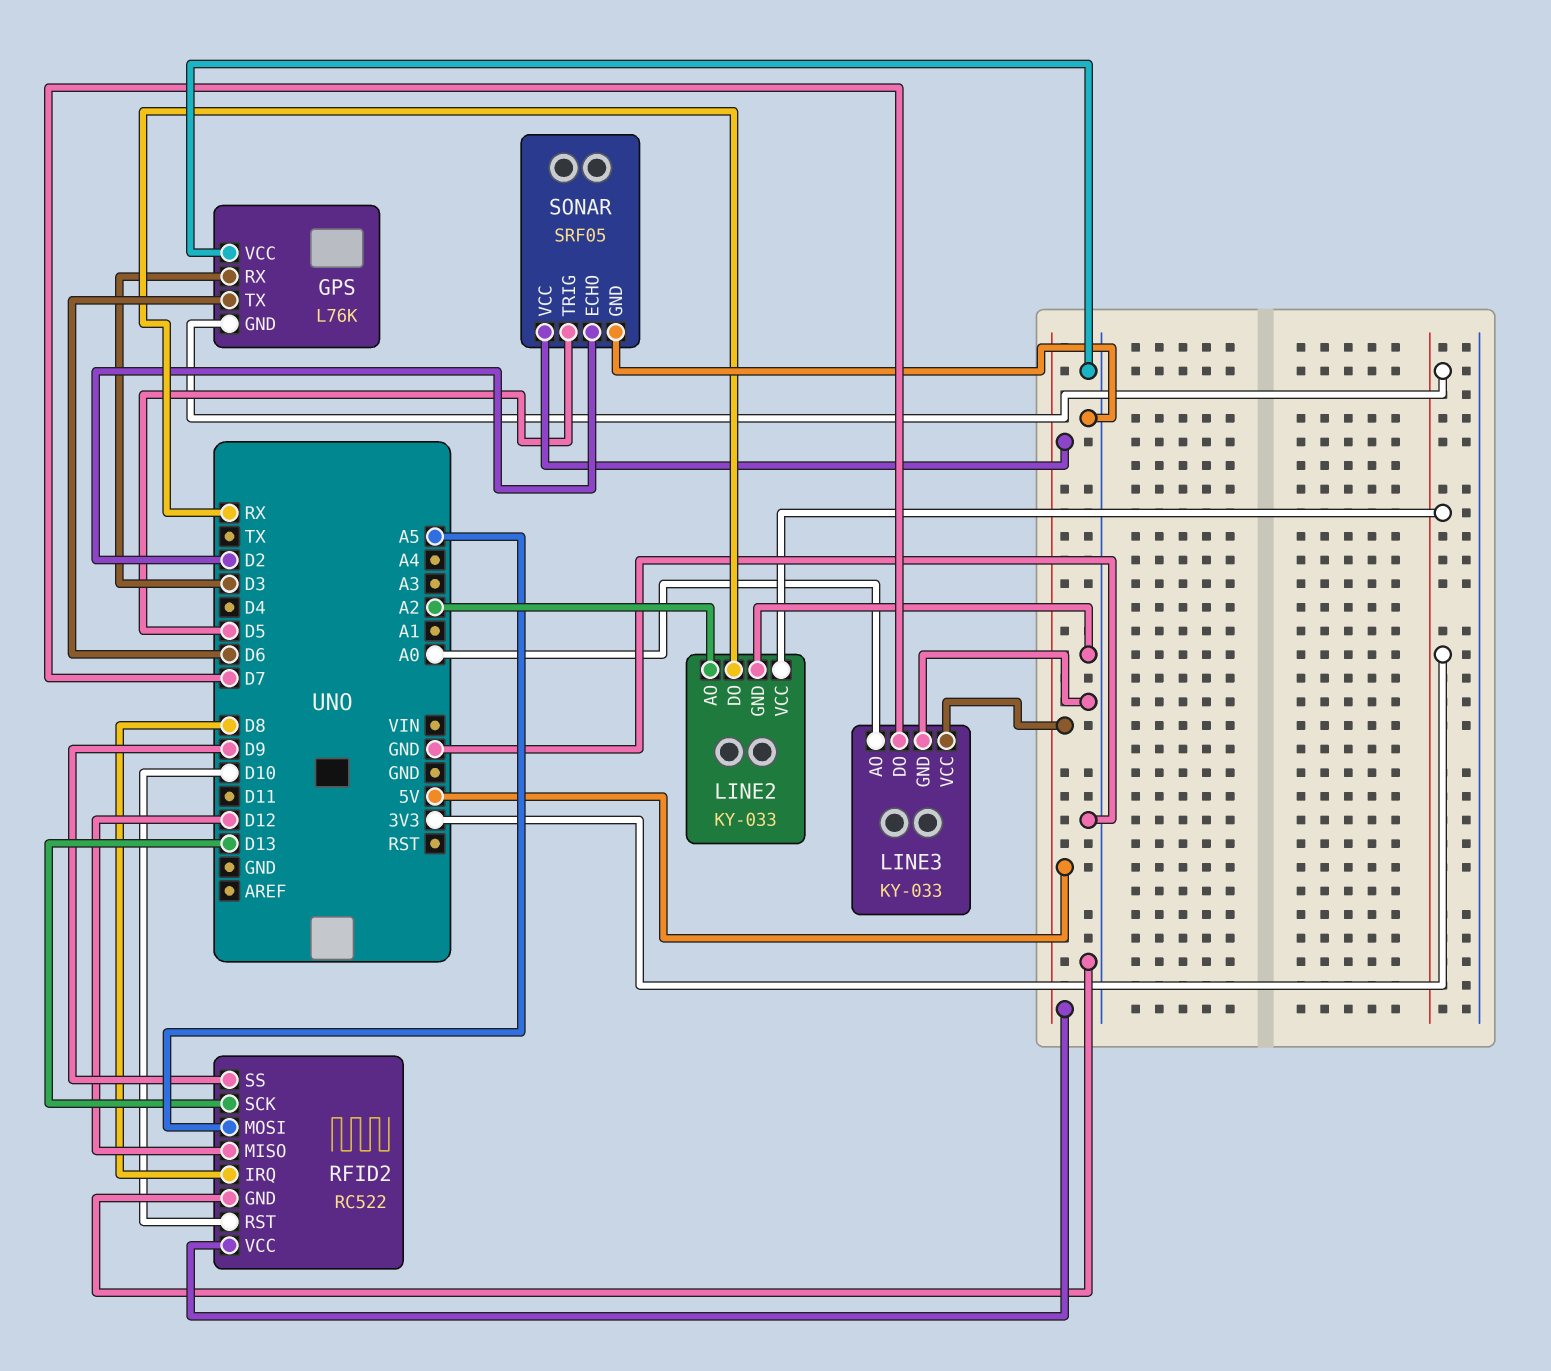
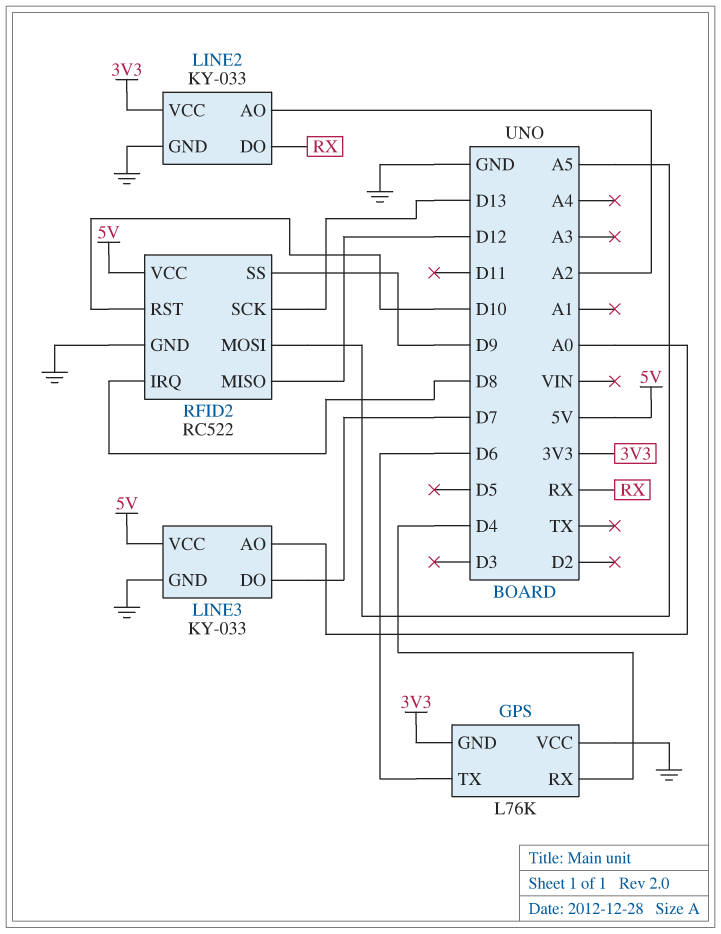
GPS pin RX: D3 -> D4
SONAR: SRF05 -> none
SONAR pin ECHO: D2 -> none
SONAR pin GND: GND -> none
SONAR pin TRIG: D5 -> none
SONAR pin VCC: 5V -> none

